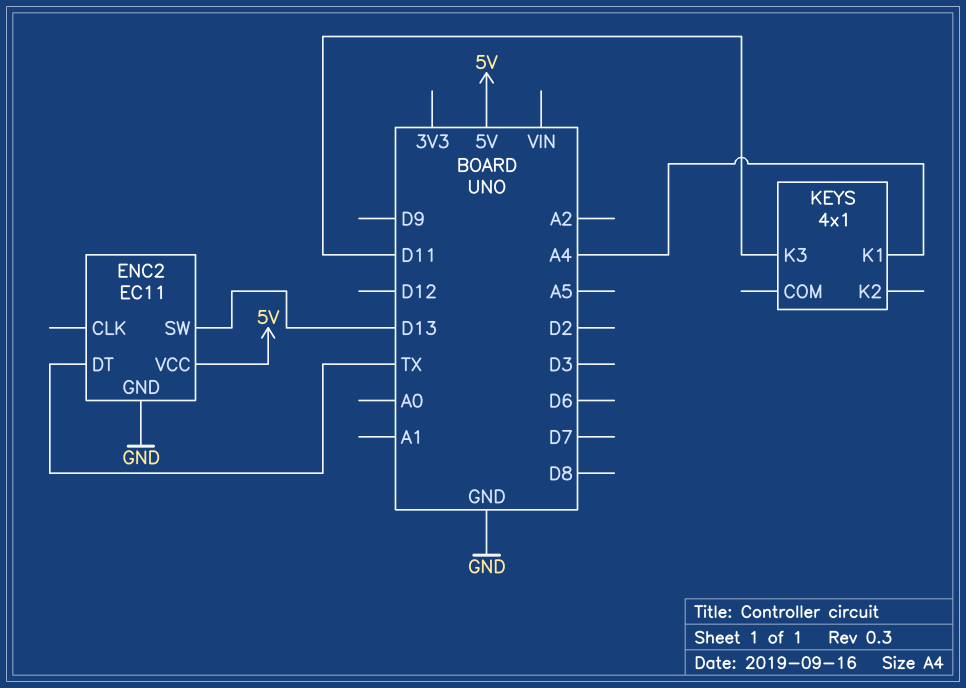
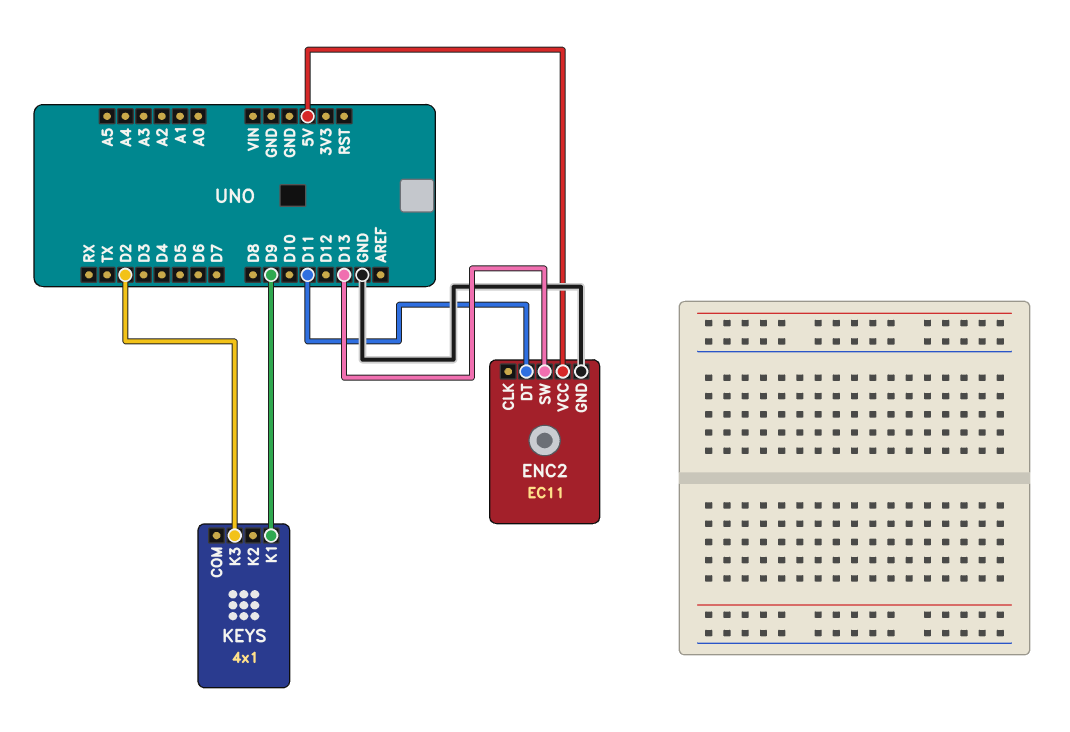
ENC2 pin DT: TX -> D11
KEYS pin K1: A4 -> D9
KEYS pin K3: D11 -> D2

